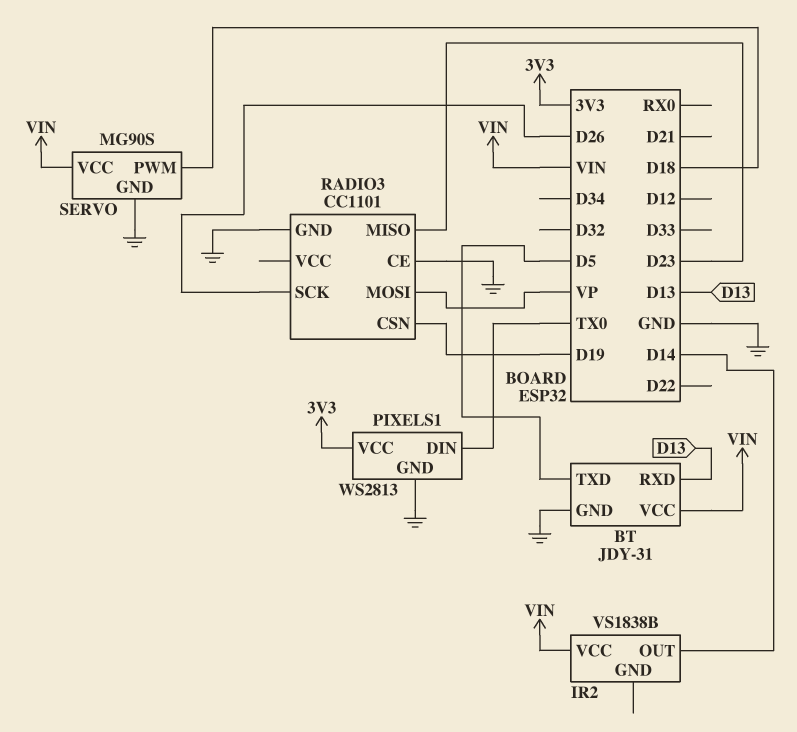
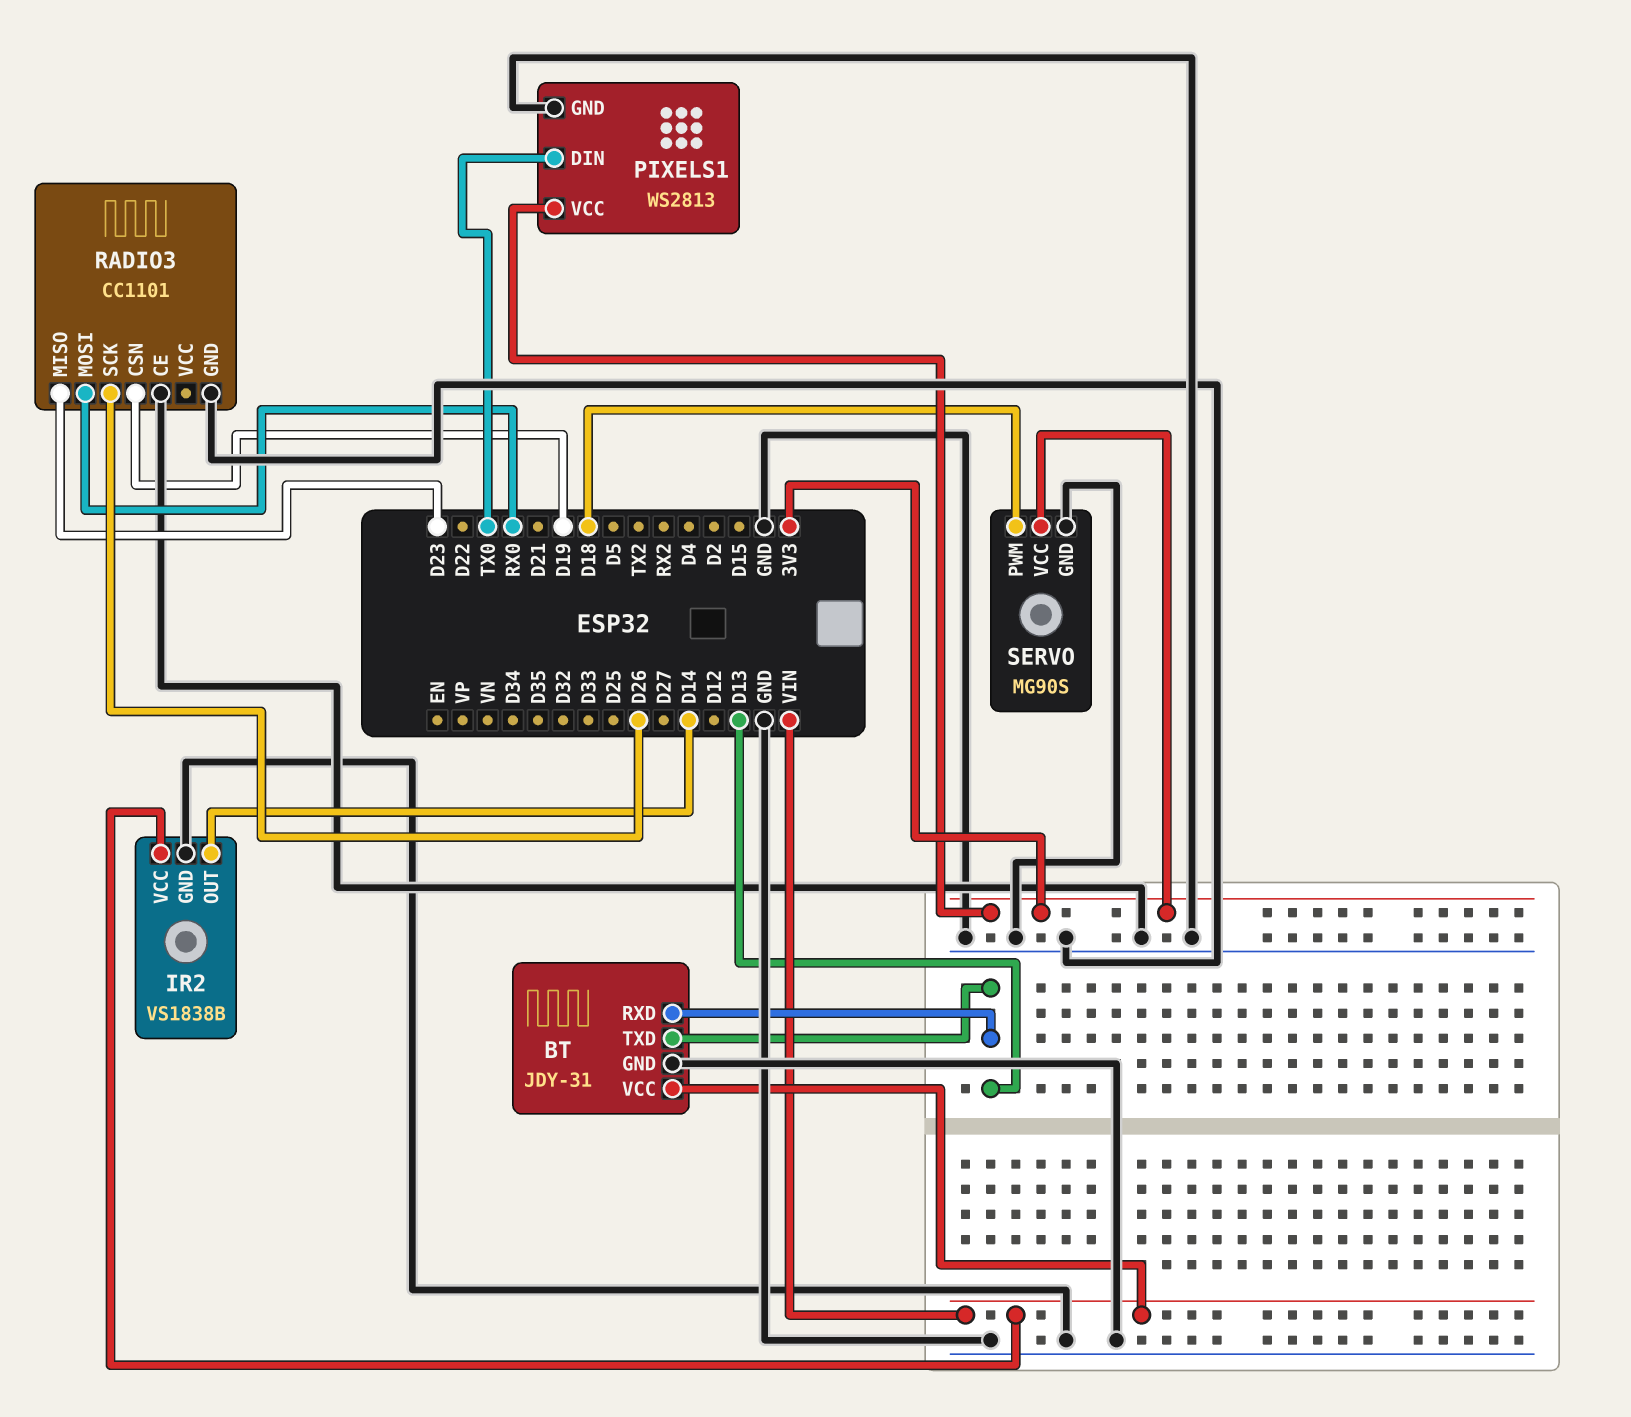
BT pin TXD: D5 -> D13
IR2 pin GND: none -> GND
RADIO3 pin MOSI: VP -> RX0
SERVO pin VCC: VIN -> 3V3

